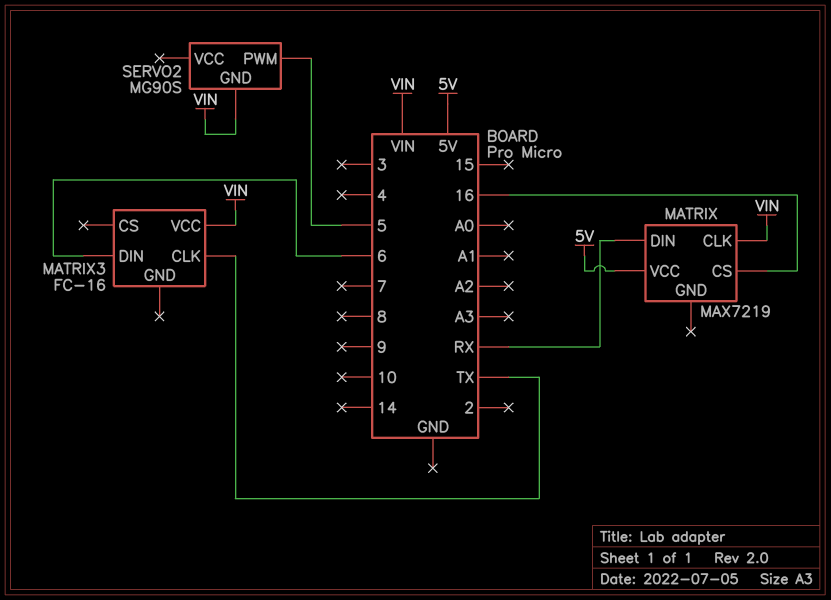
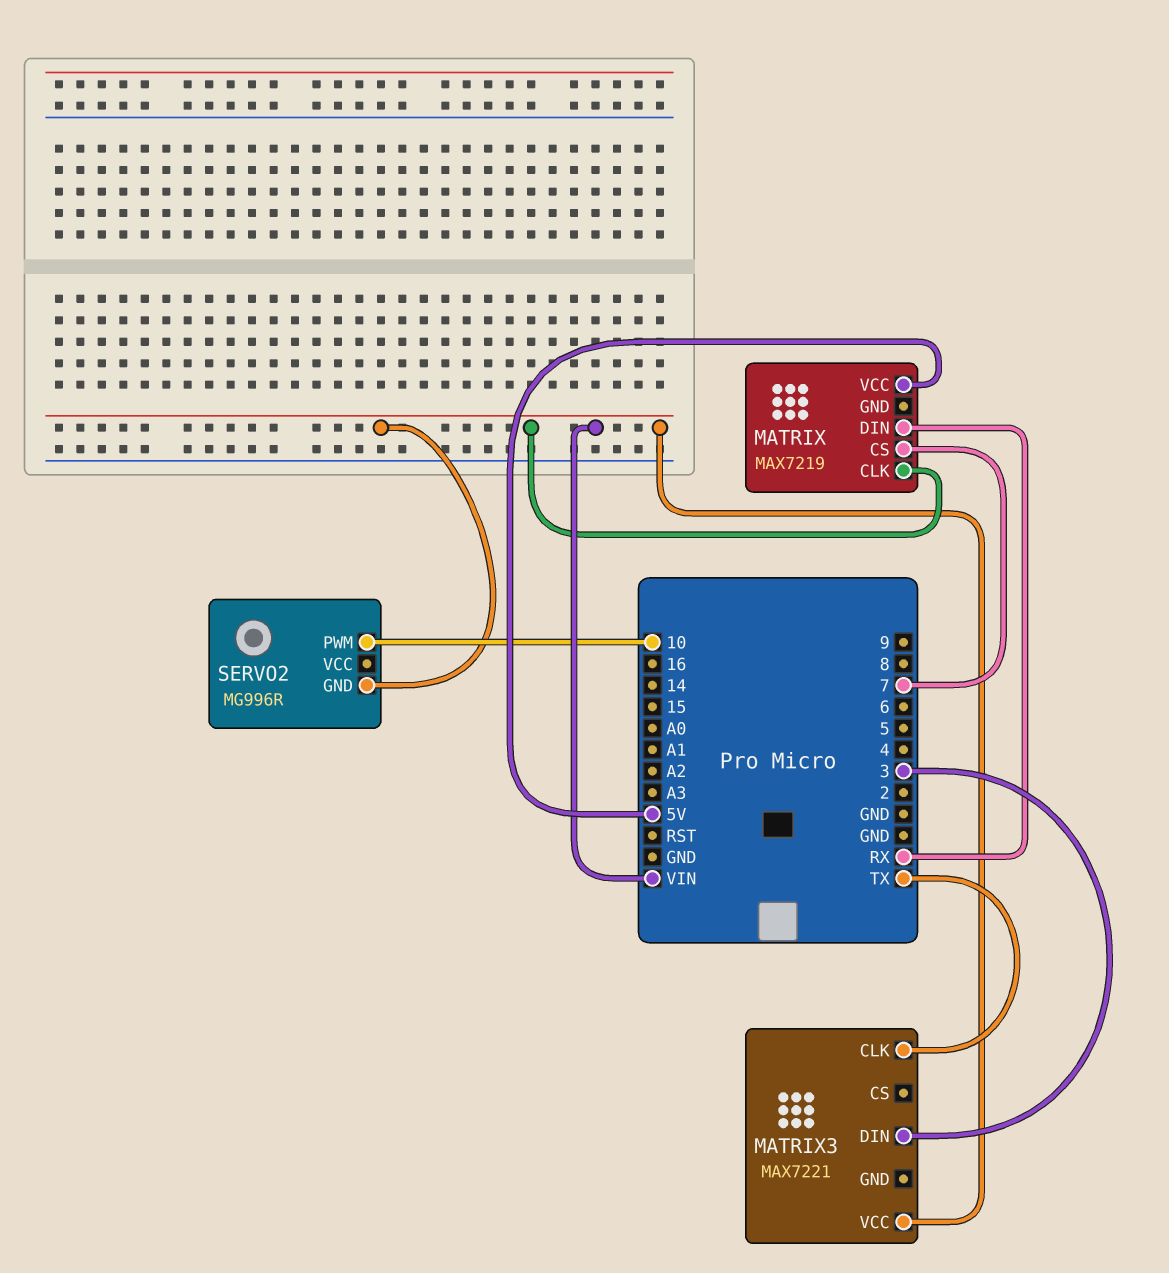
MATRIX pin CS: 16 -> 7
MATRIX3: FC-16 -> MAX7221
MATRIX3 pin DIN: 6 -> 3
SERVO2: MG90S -> MG996R
SERVO2 pin PWM: 5 -> 10

